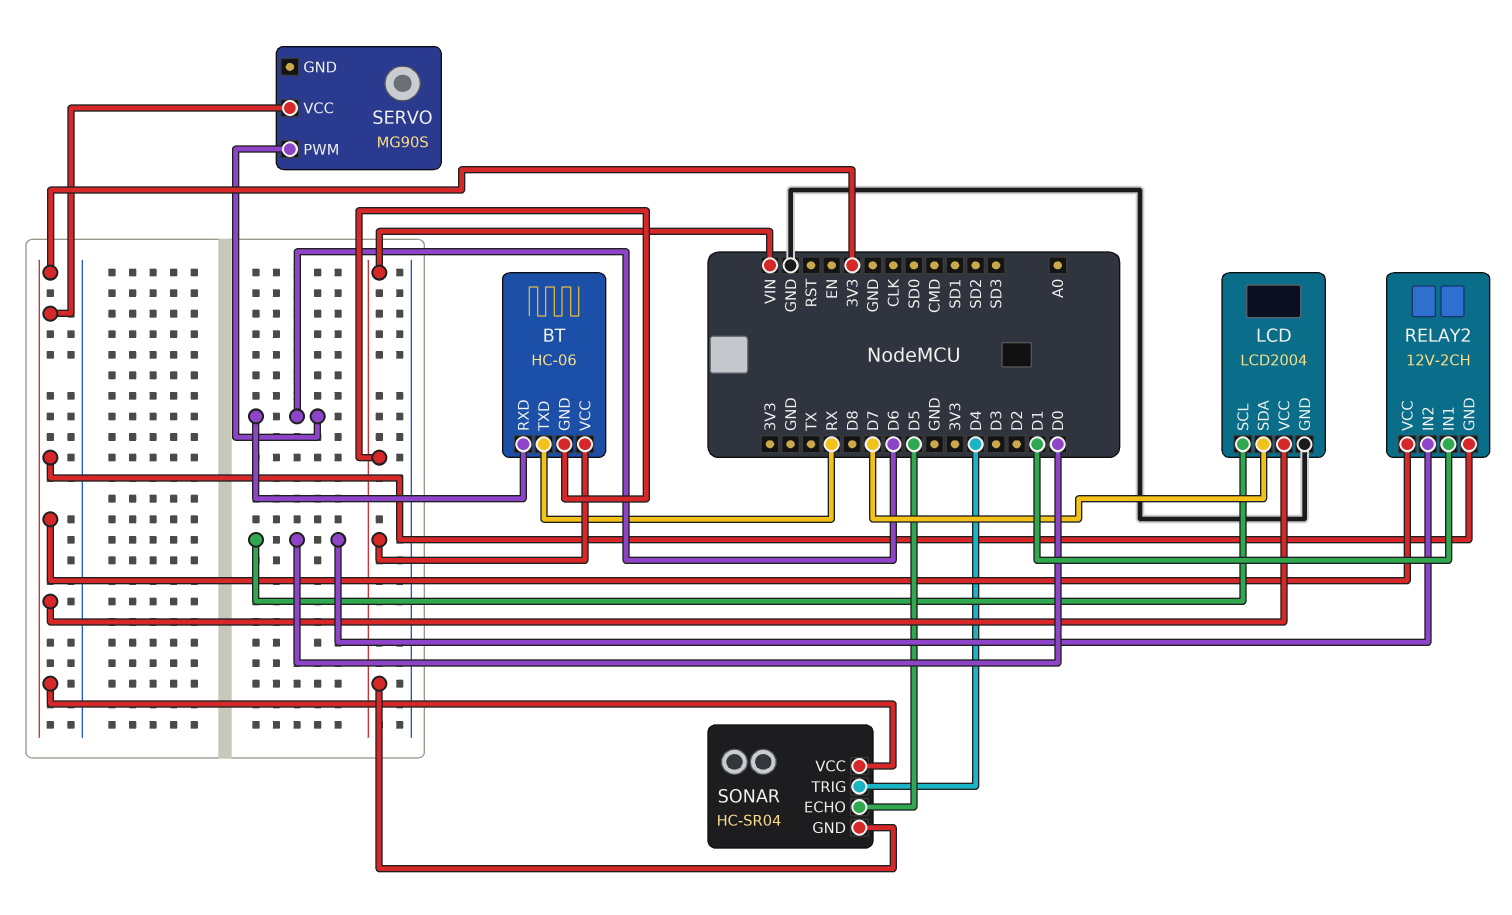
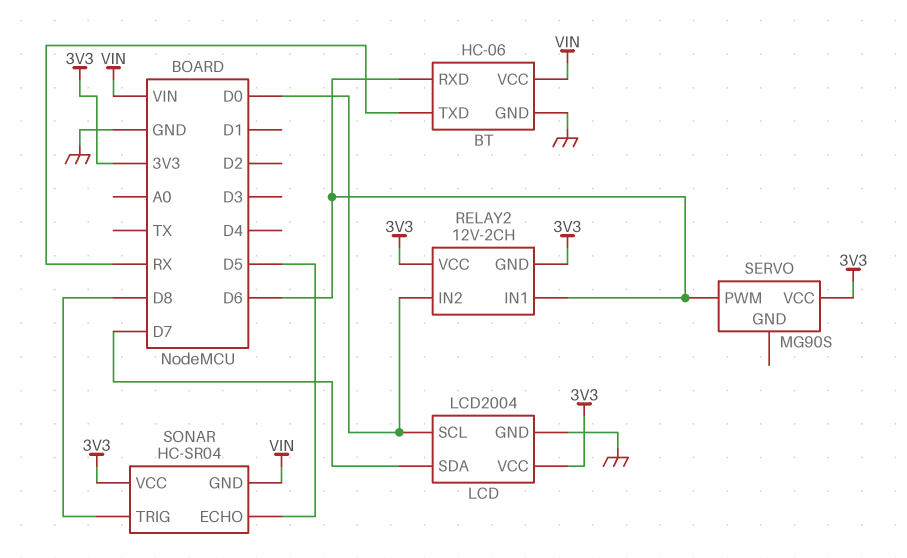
BT pin GND: VIN -> GND
RELAY2 pin IN1: D1 -> D6
SONAR pin TRIG: D4 -> D8

